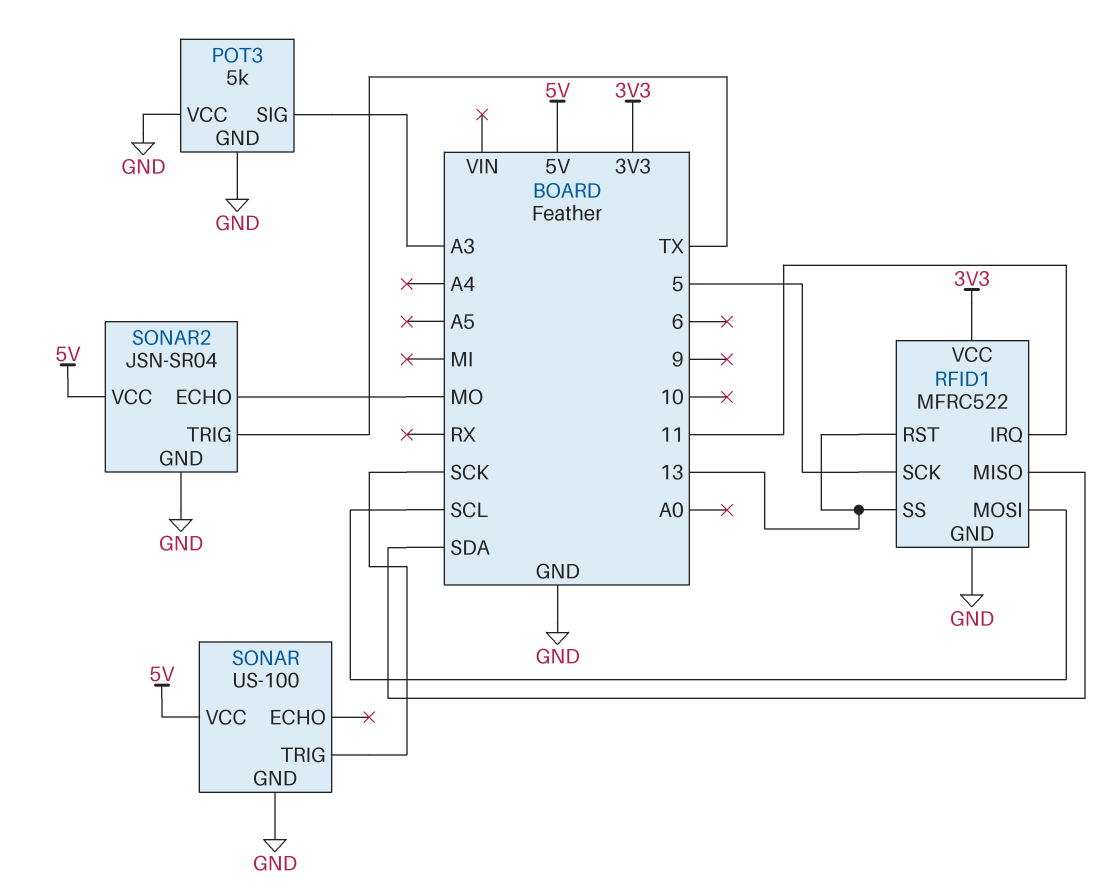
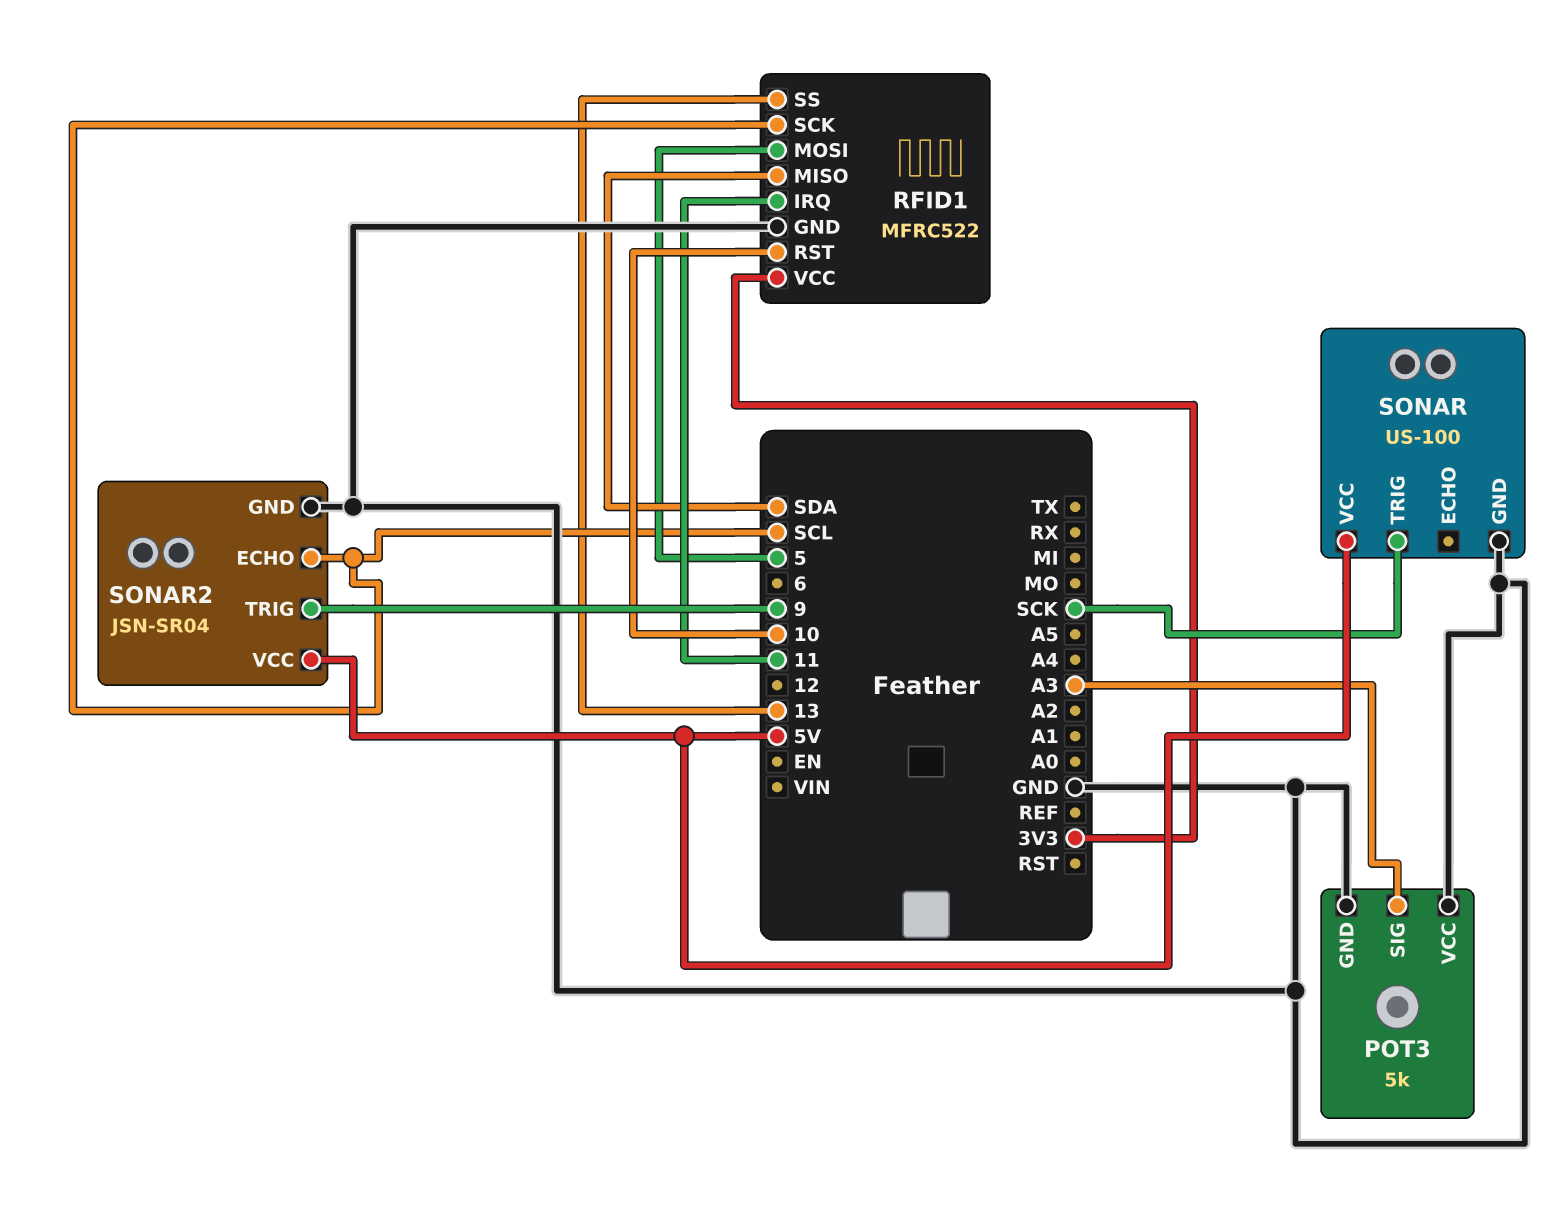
RFID1 pin MOSI: SCL -> 5
RFID1 pin RST: 13 -> 10
RFID1 pin SCK: 5 -> SCL
SONAR2 pin ECHO: MO -> SCL
SONAR2 pin TRIG: TX -> 9

